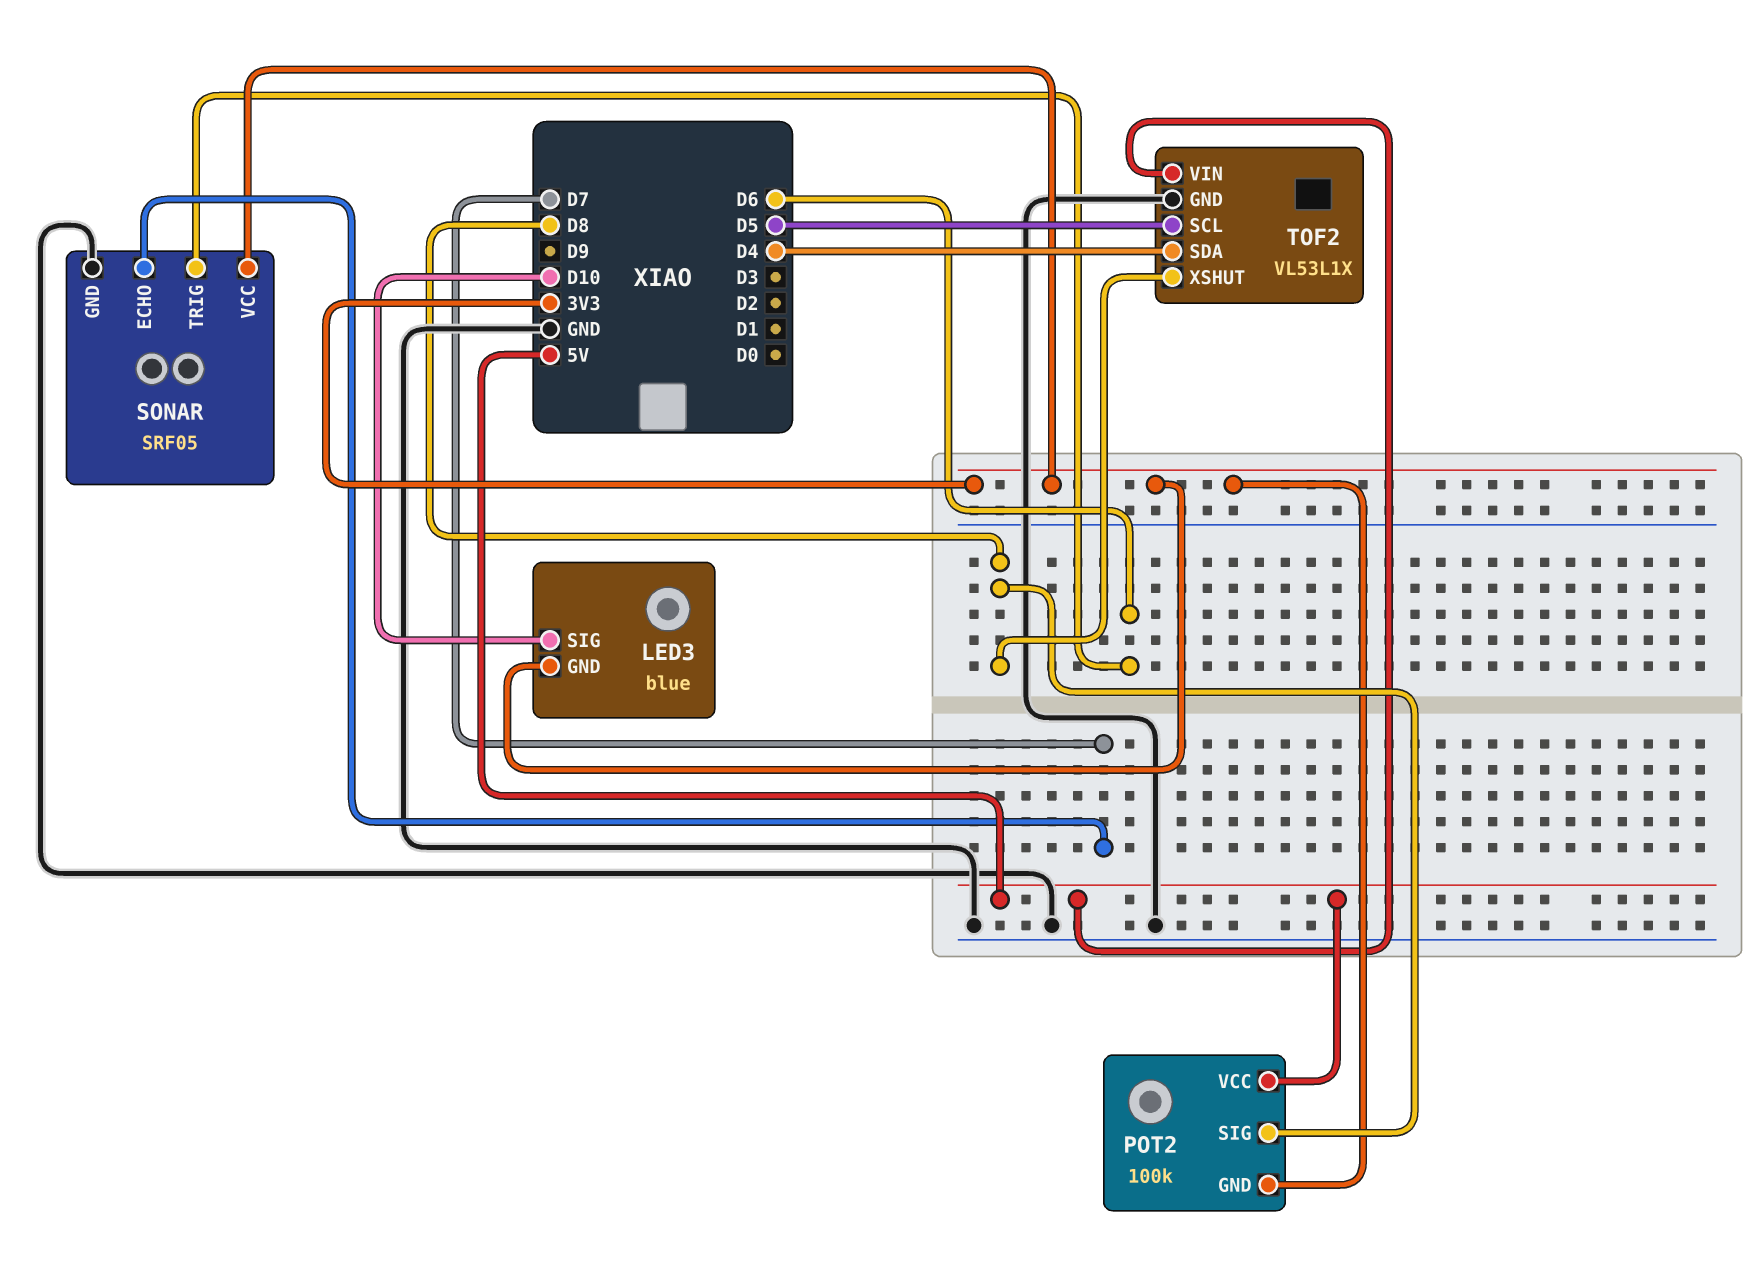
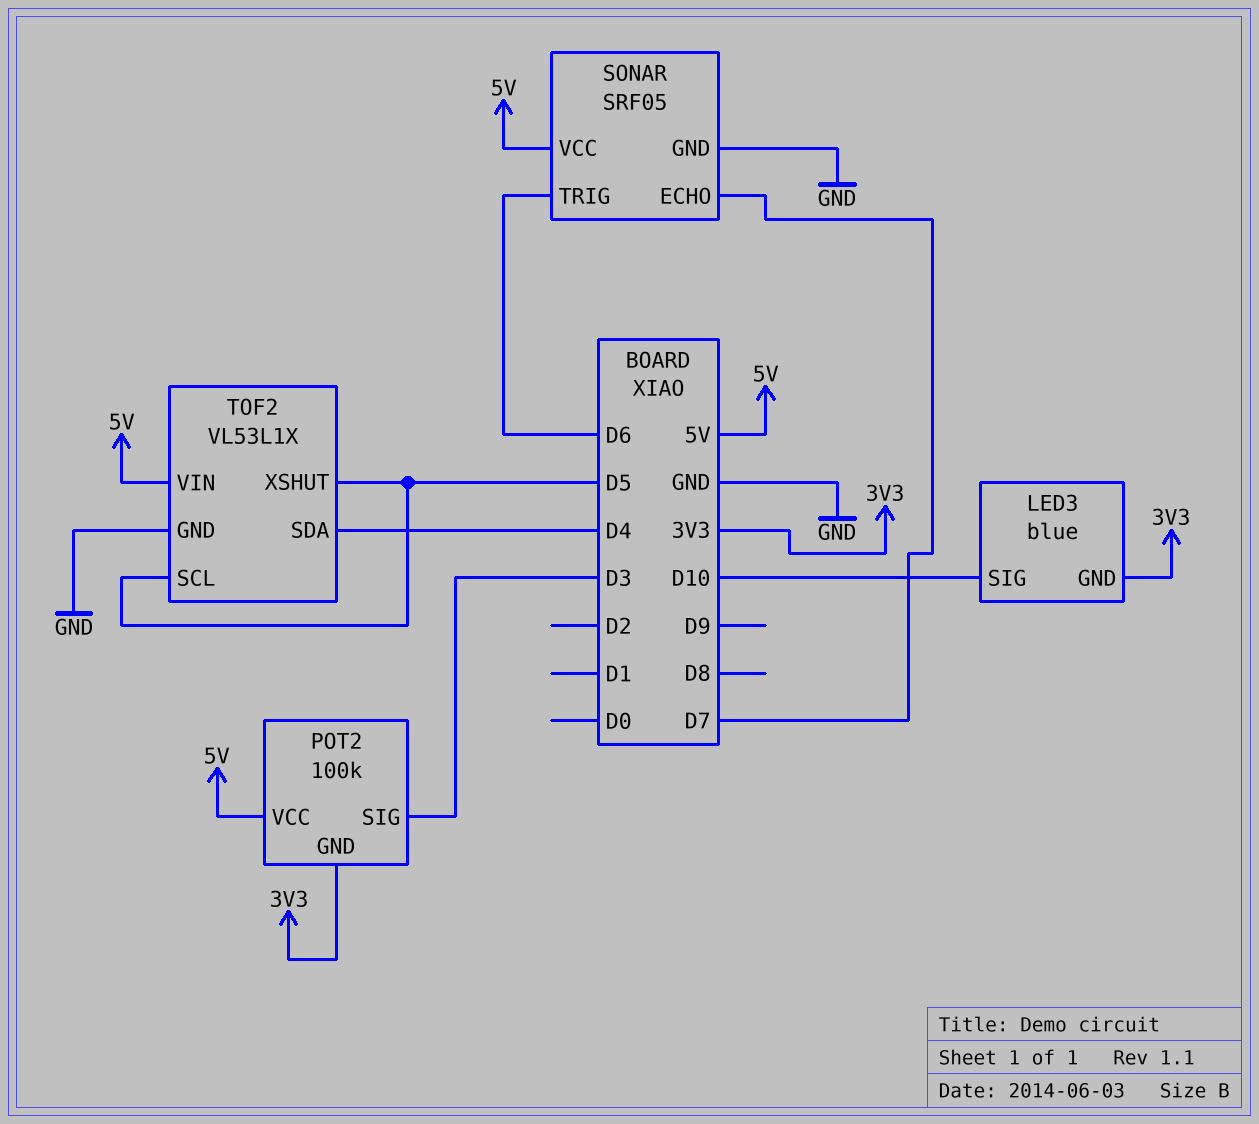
POT2 pin SIG: D8 -> D3
SONAR pin VCC: 3V3 -> 5V
TOF2 pin XSHUT: D8 -> D5

